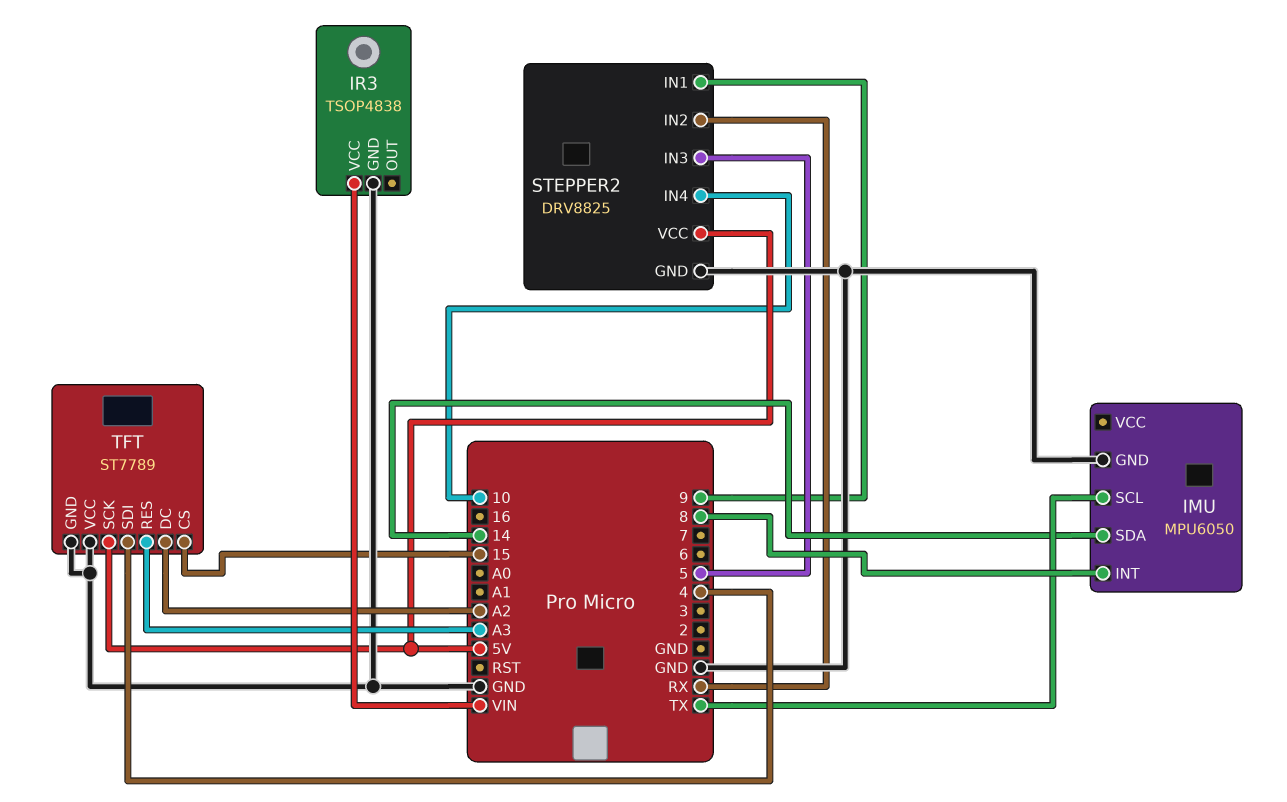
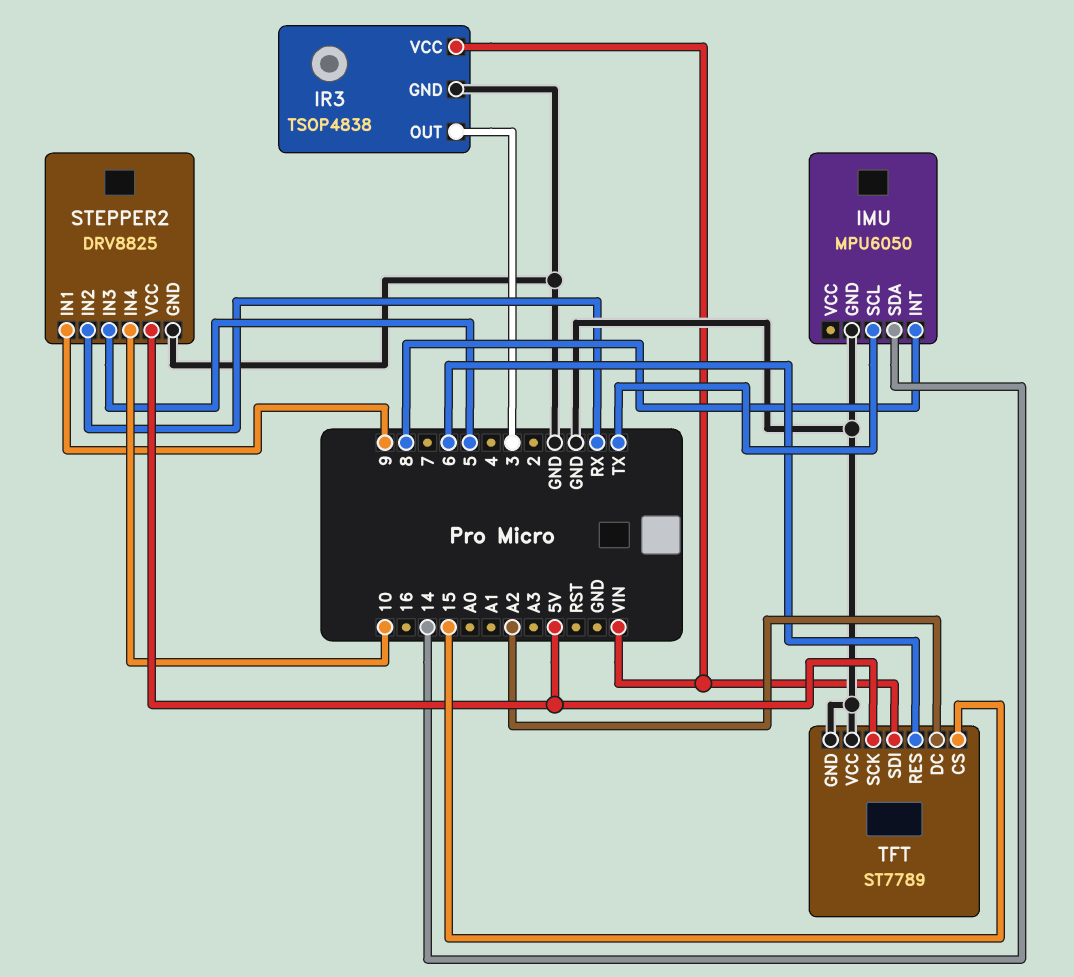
IR3 pin OUT: none -> 3
TFT pin RES: A3 -> 6
TFT pin SDI: 4 -> VIN

